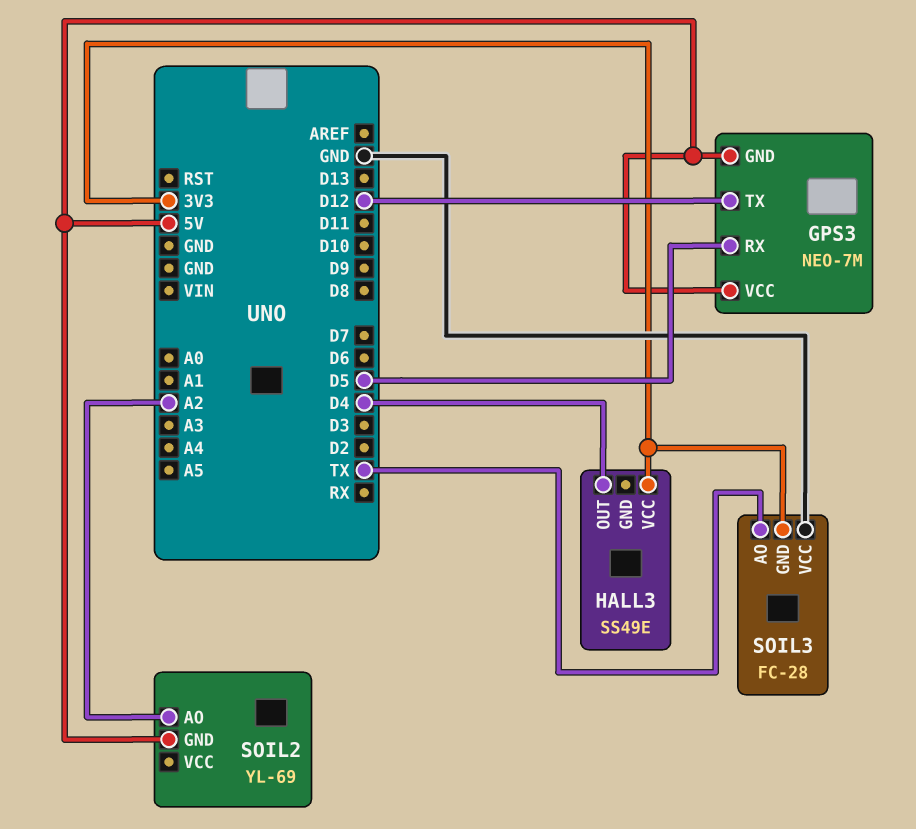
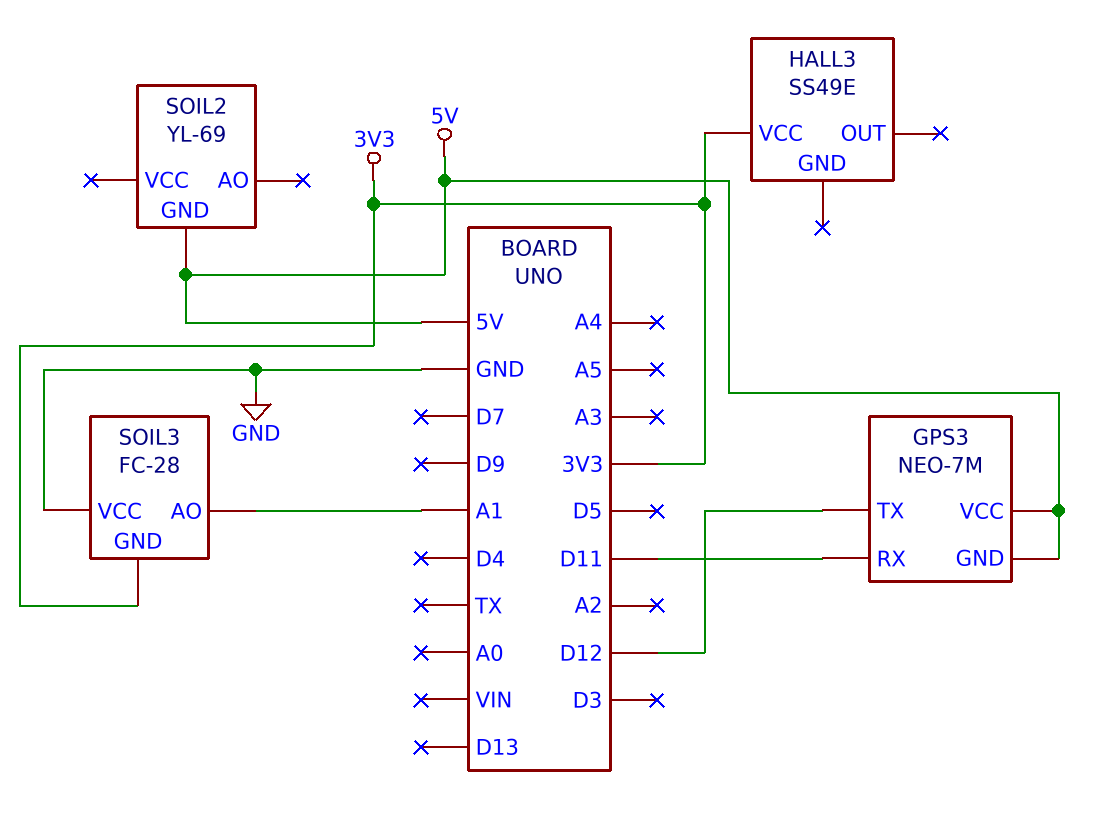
GPS3 pin RX: D5 -> D11
HALL3 pin OUT: D4 -> none
SOIL2 pin AO: A2 -> none
SOIL3 pin AO: TX -> A1

